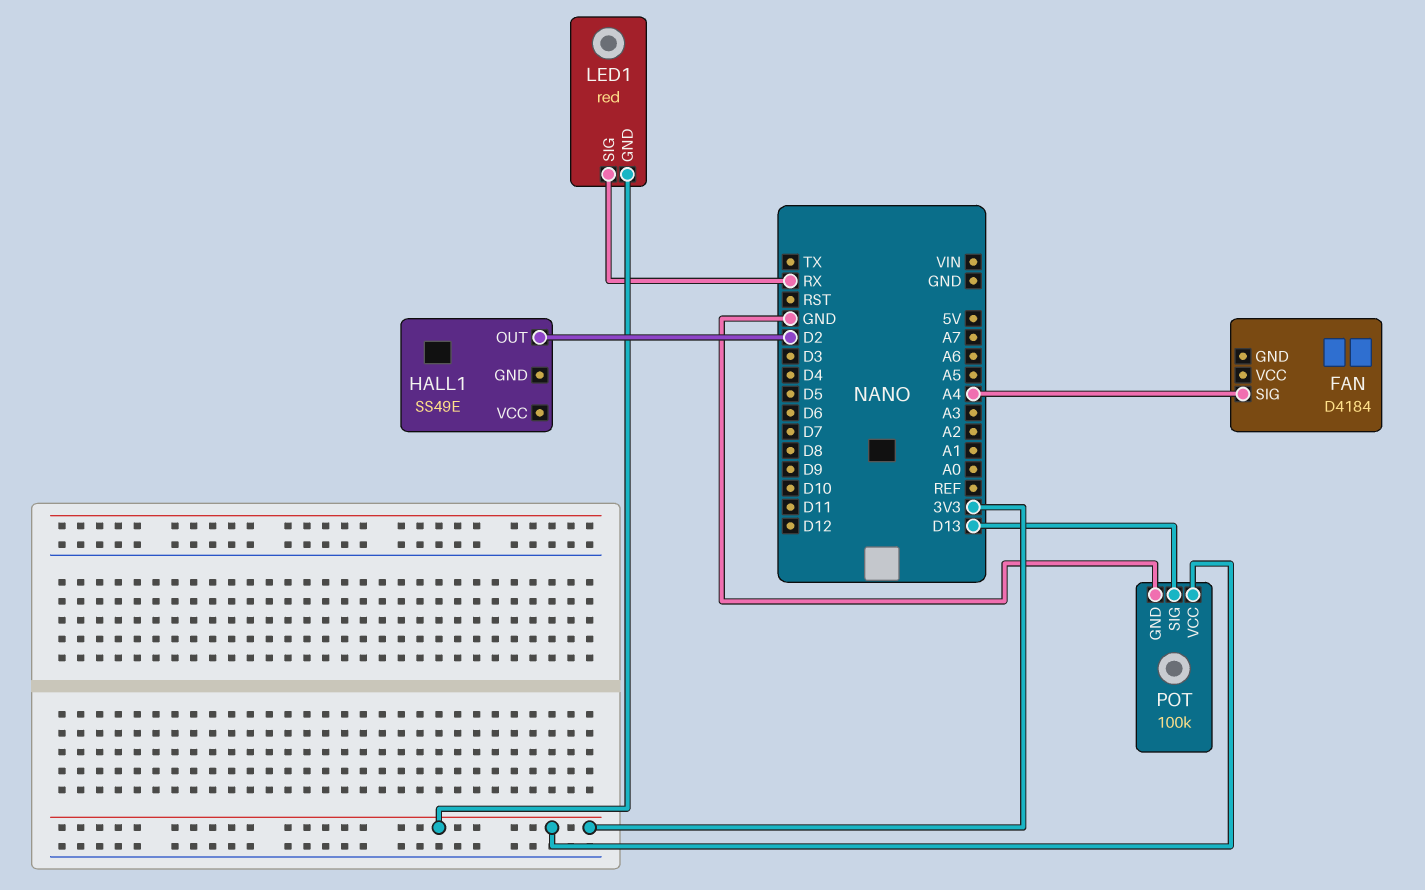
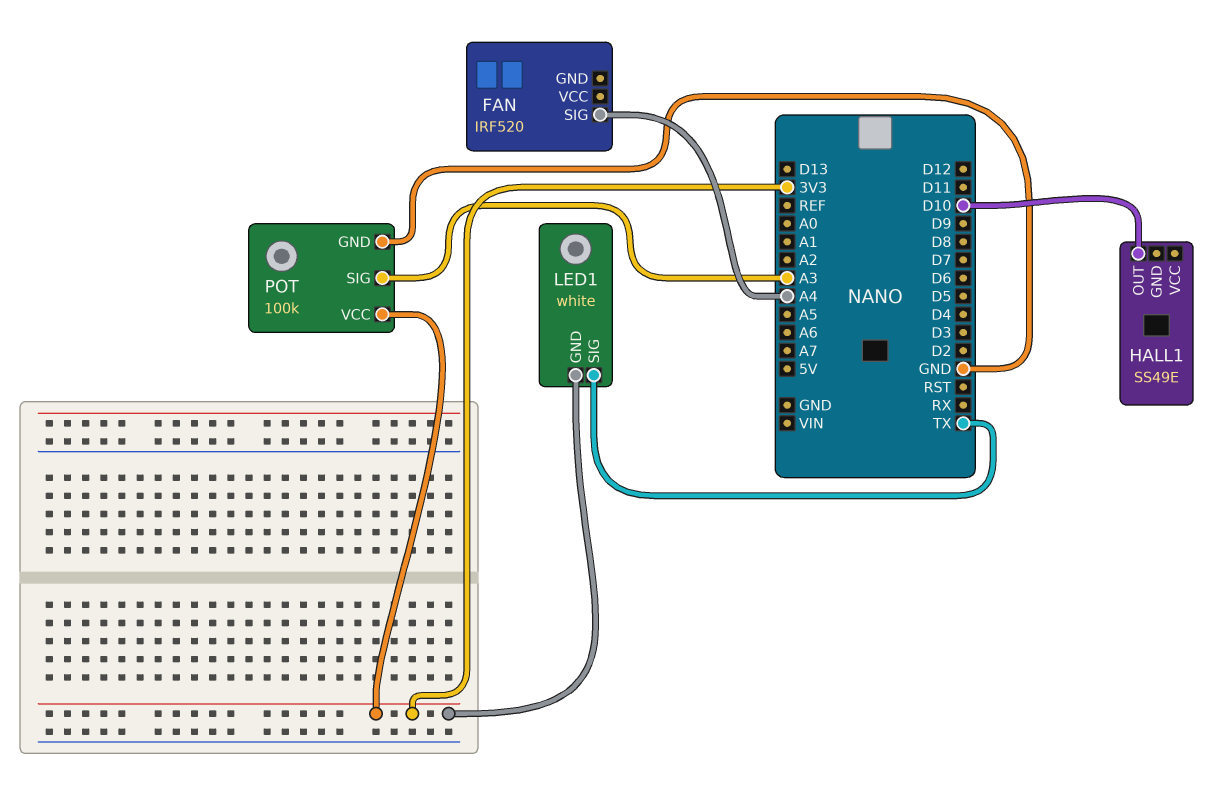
FAN: D4184 -> IRF520
HALL1 pin OUT: D2 -> D10
LED1: red -> white
LED1 pin SIG: RX -> TX
POT pin SIG: D13 -> A3

